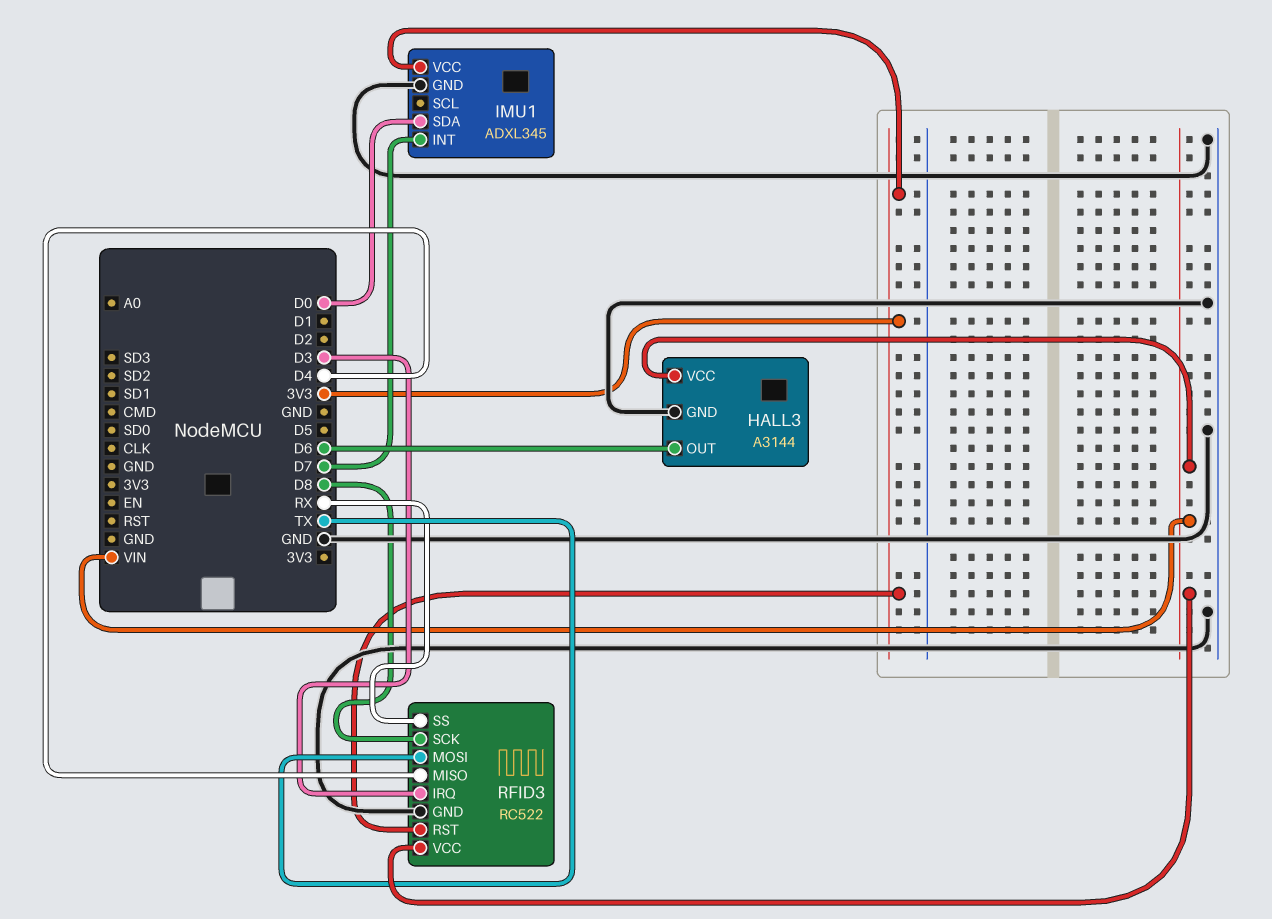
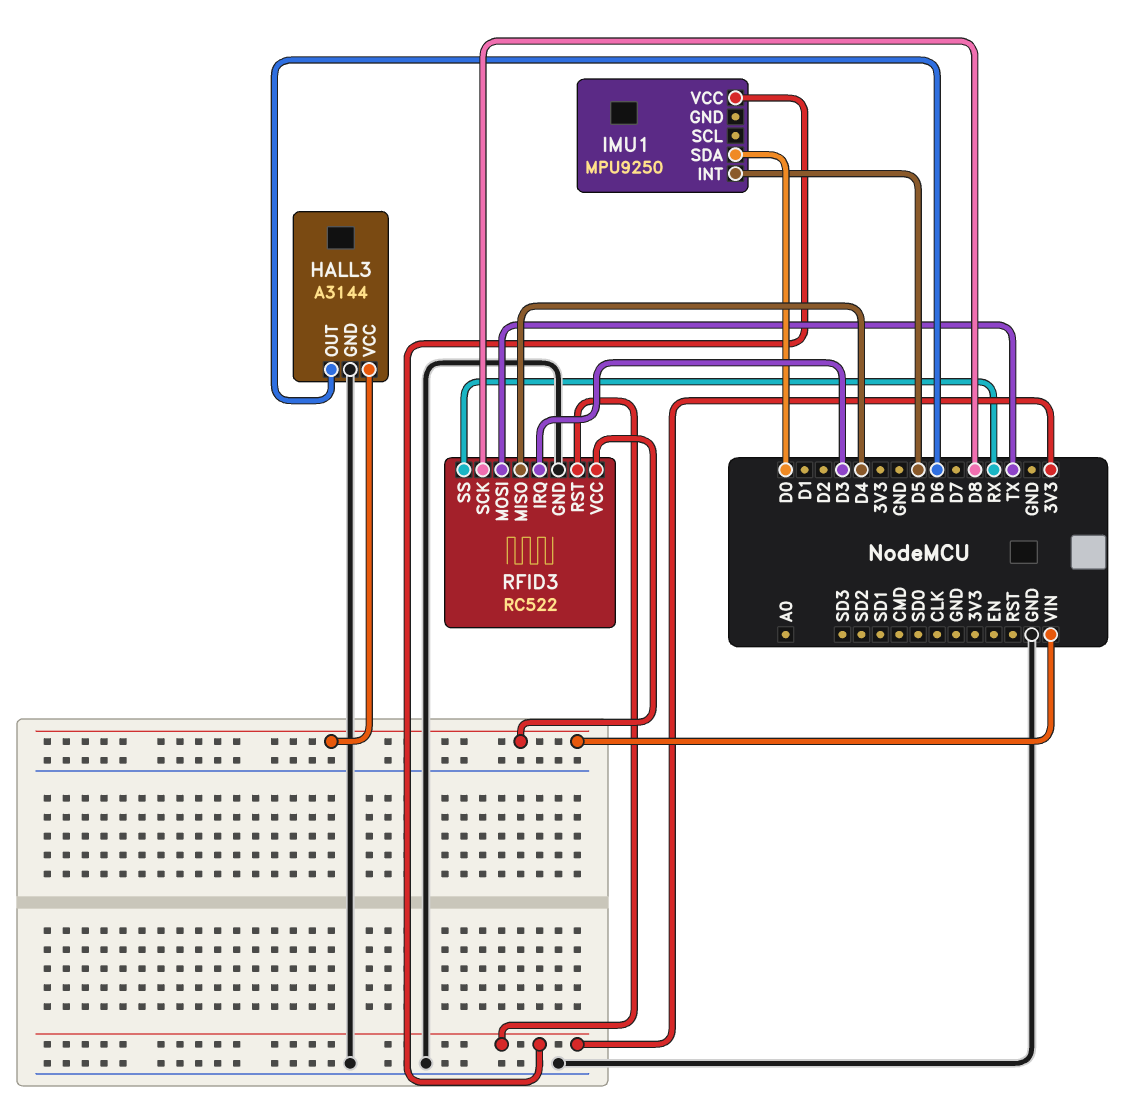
IMU1: ADXL345 -> MPU9250
IMU1 pin GND: GND -> none
IMU1 pin INT: D7 -> D5

